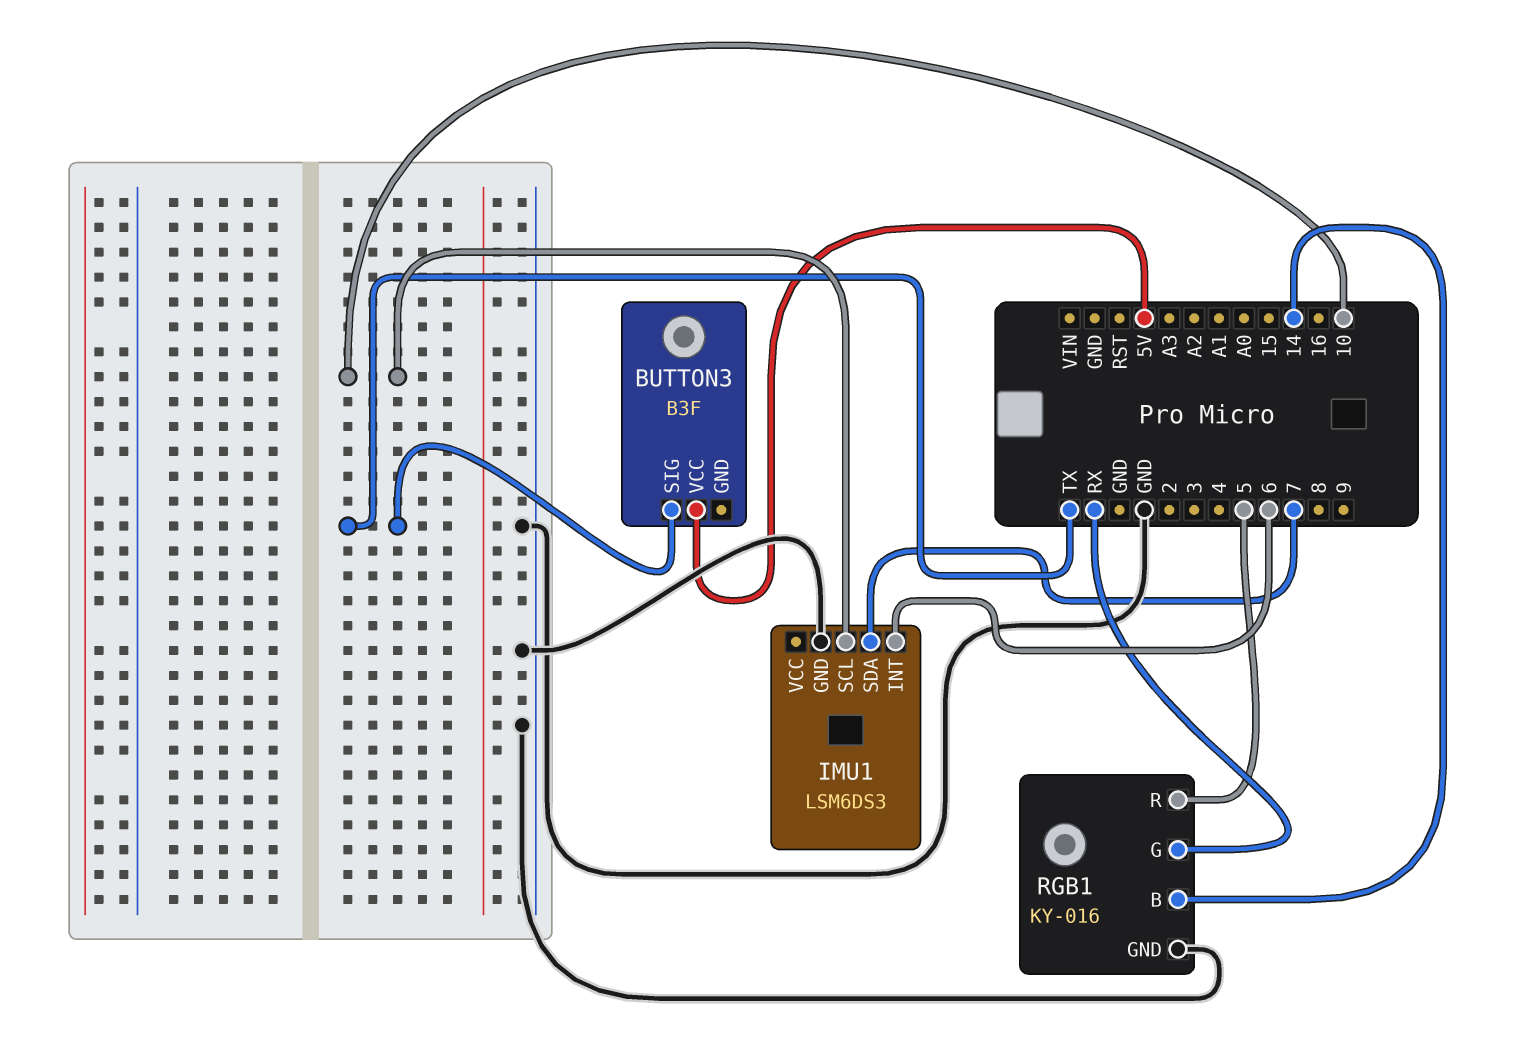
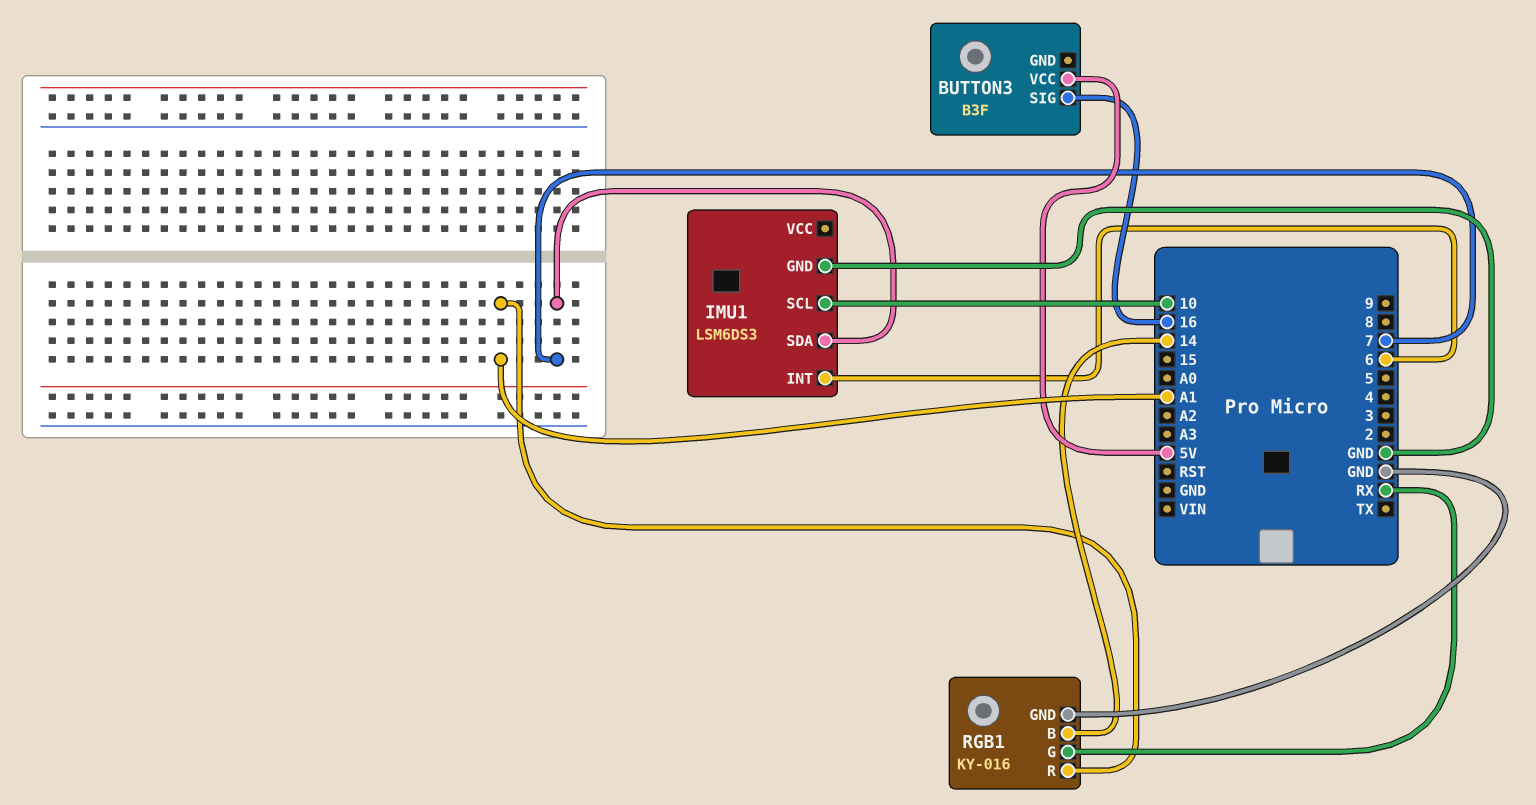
BUTTON3 pin SIG: TX -> 16
RGB1 pin R: 5 -> A1

